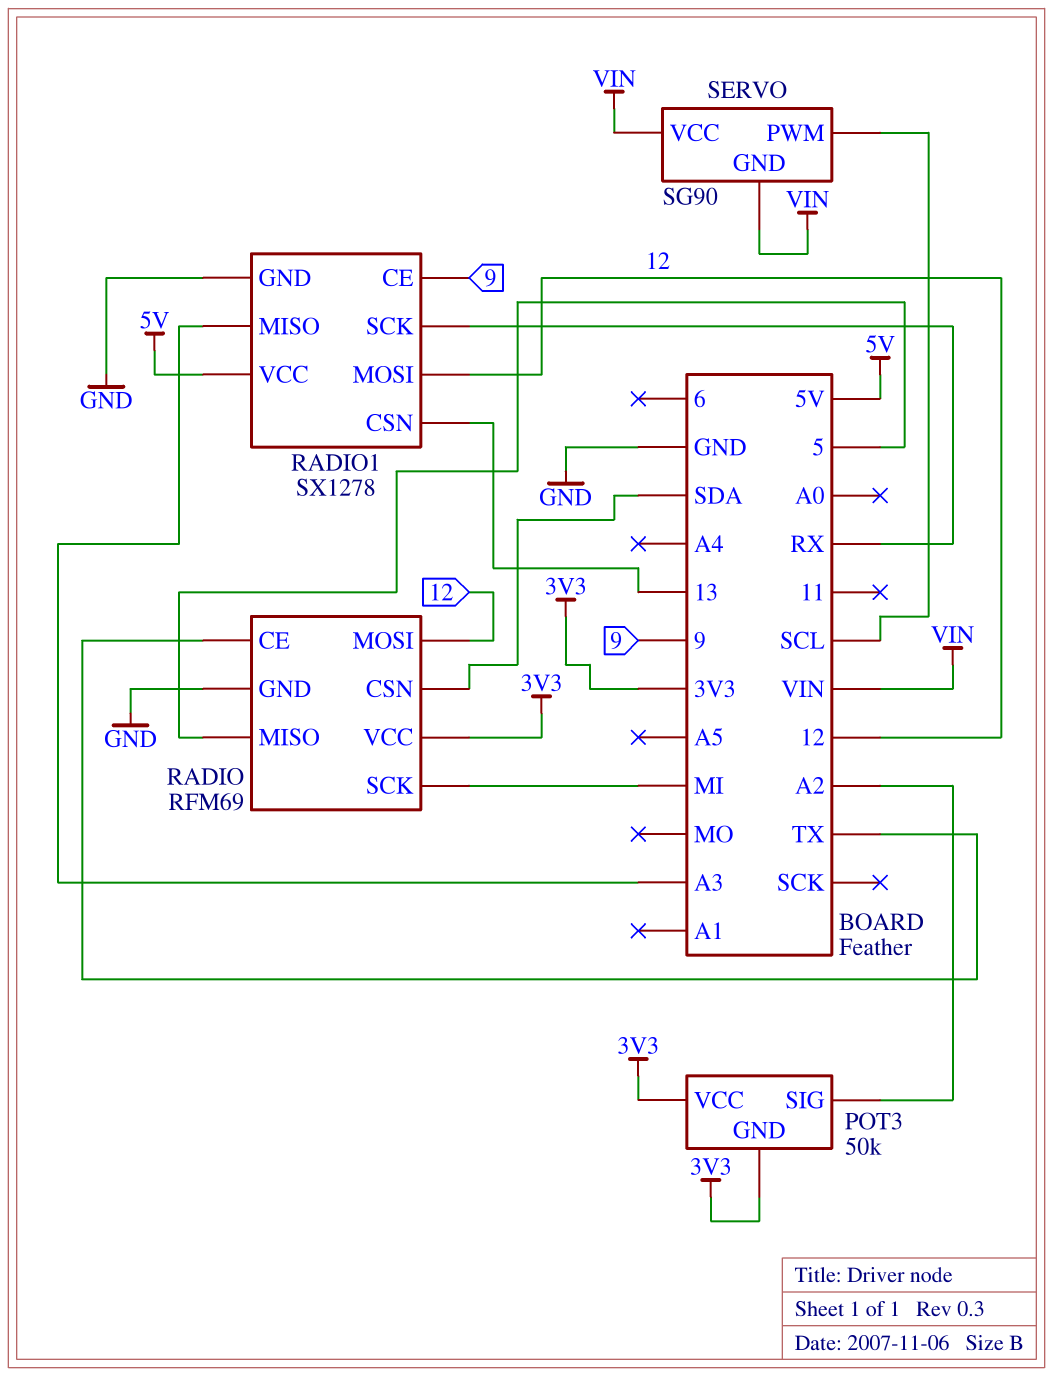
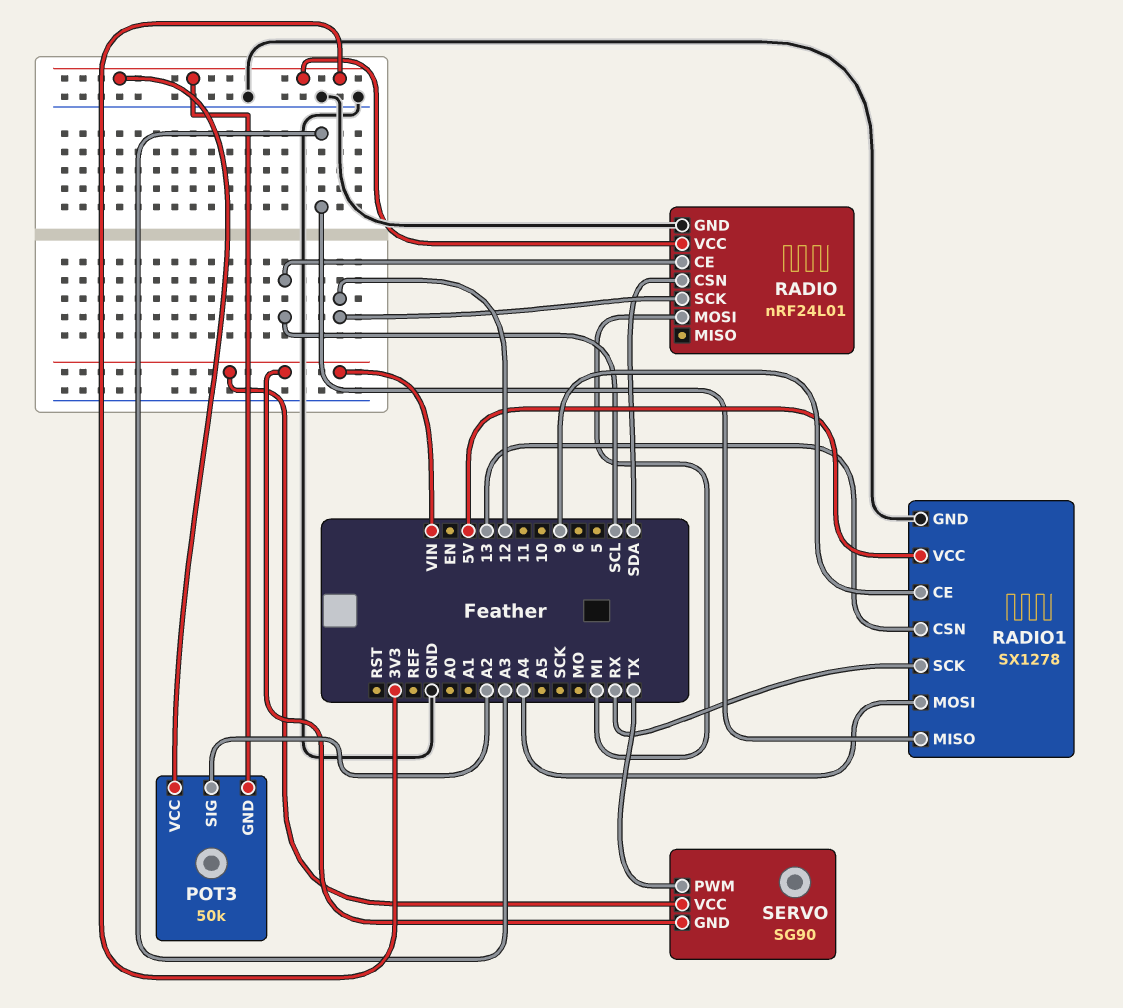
RADIO: RFM69 -> nRF24L01
RADIO pin CE: TX -> SCL
RADIO pin MISO: 5 -> none
RADIO pin MOSI: 12 -> MI
RADIO pin SCK: MI -> 12
RADIO1 pin MOSI: 12 -> A4
SERVO pin PWM: SCL -> TX

